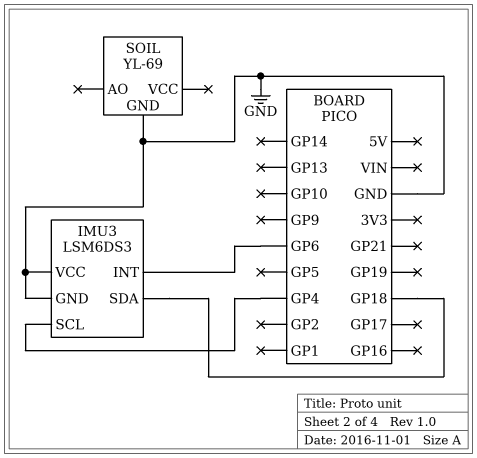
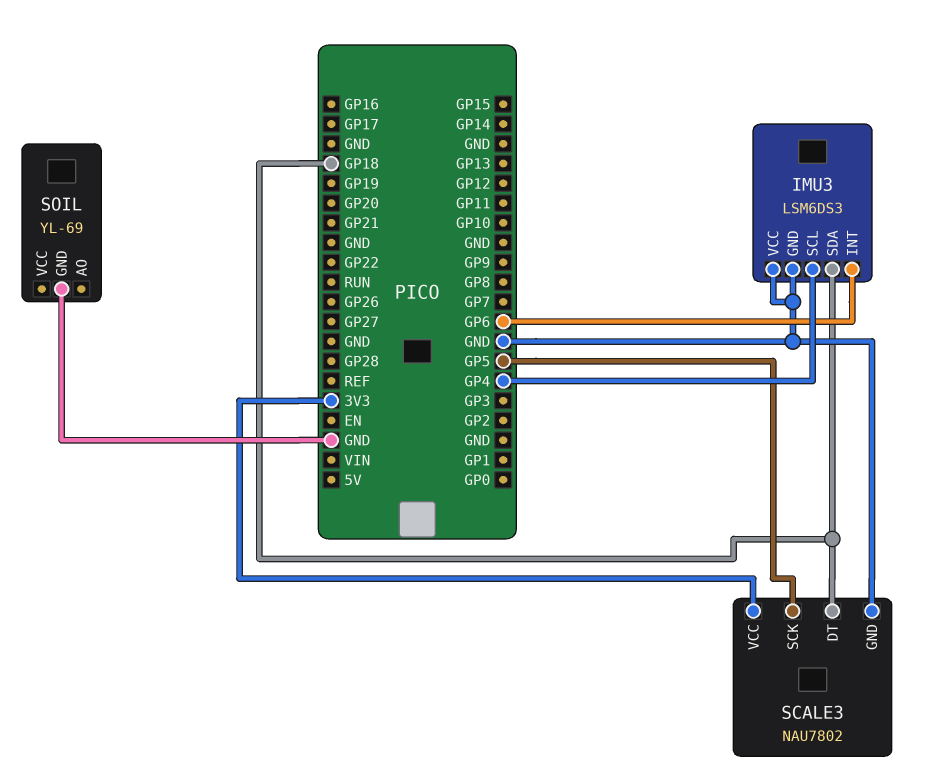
SCALE3: none -> NAU7802
SCALE3 pin DT: none -> GP18
SCALE3 pin GND: none -> GND
SCALE3 pin SCK: none -> GP5
SCALE3 pin VCC: none -> 3V3

